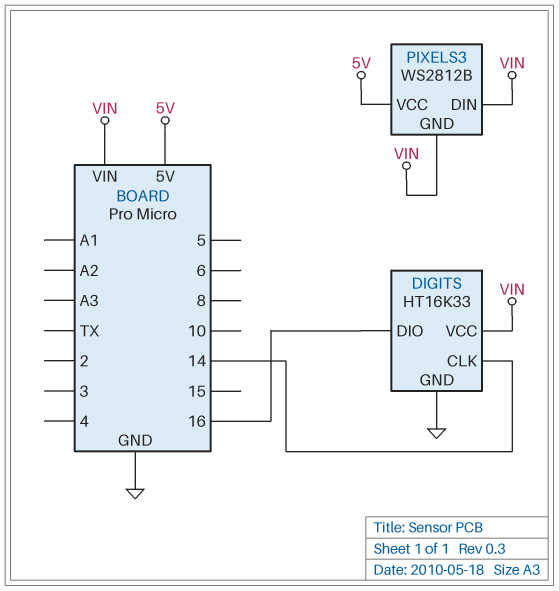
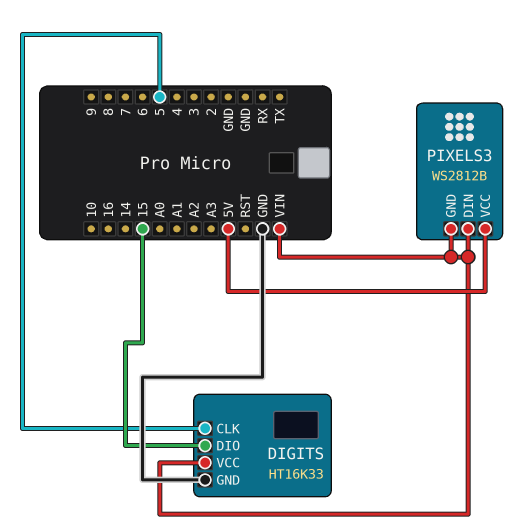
DIGITS pin CLK: 14 -> 5
DIGITS pin DIO: 16 -> 15

